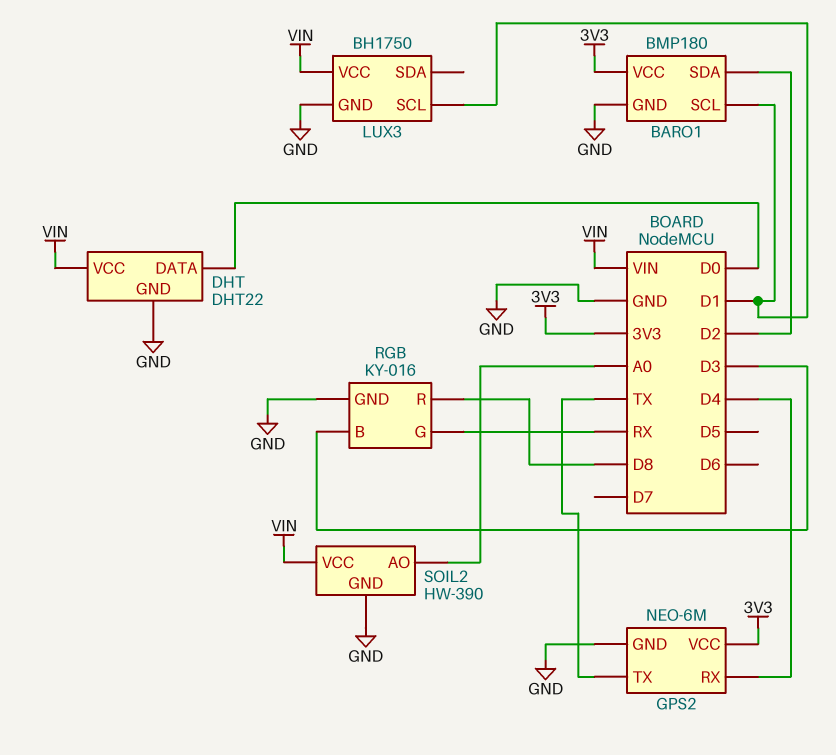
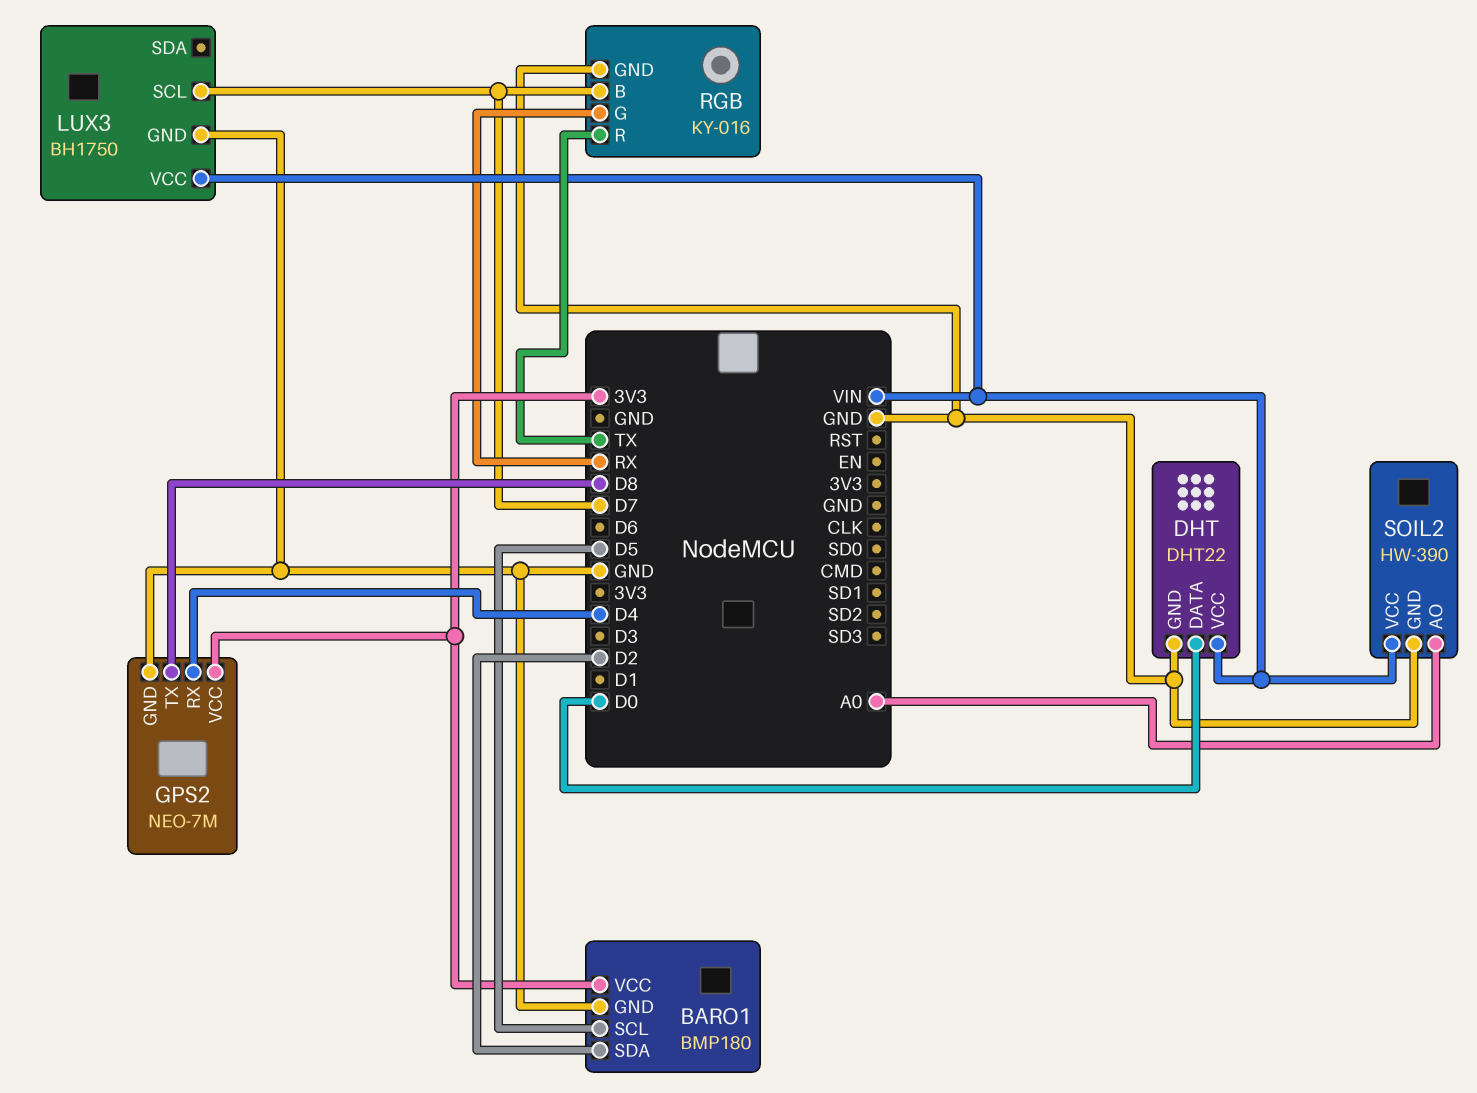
BARO1 pin SCL: D1 -> D5
GPS2: NEO-6M -> NEO-7M
GPS2 pin TX: TX -> D8
LUX3 pin SCL: D1 -> D7
RGB pin B: D3 -> D7
RGB pin R: D8 -> TX

